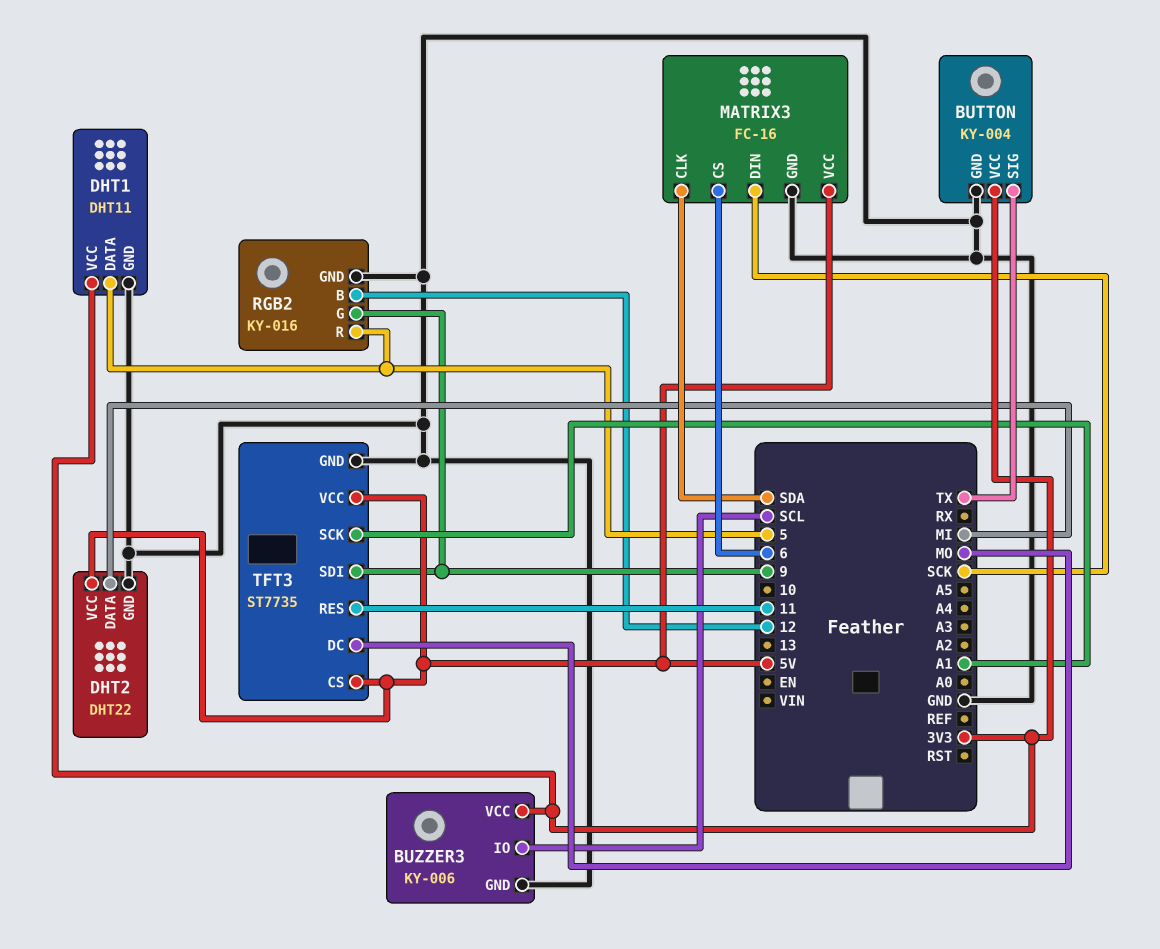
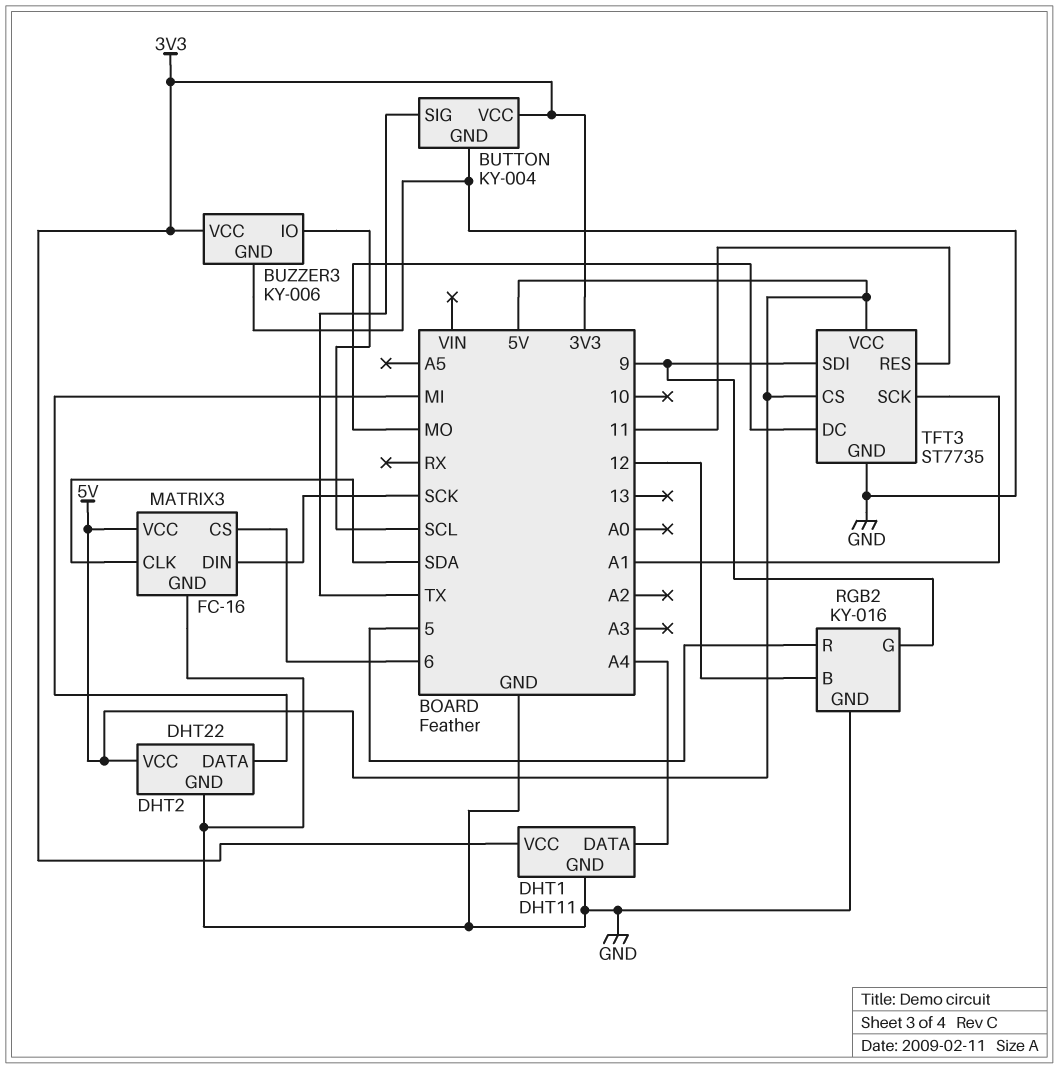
DHT1 pin DATA: 5 -> A4

